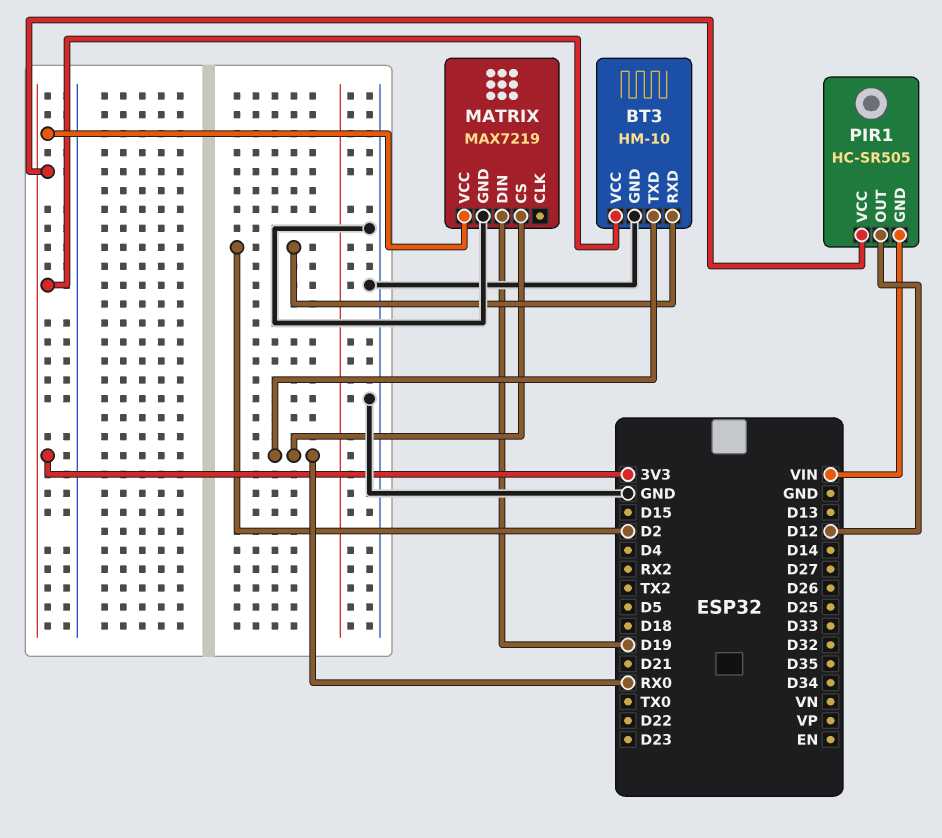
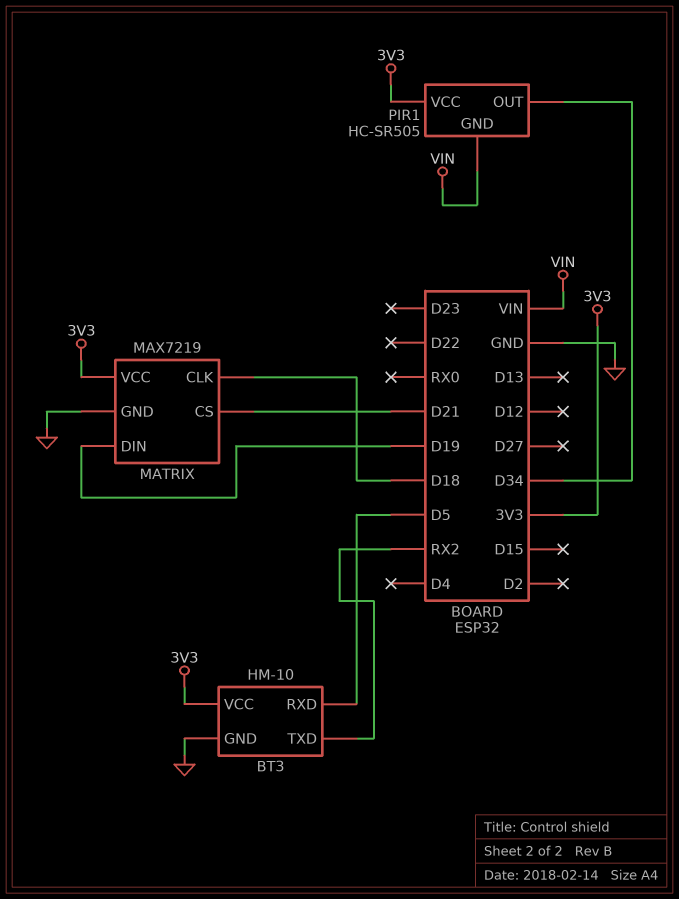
BT3 pin RXD: D2 -> D5
BT3 pin TXD: RX0 -> RX2
MATRIX pin CLK: none -> D18
MATRIX pin CS: RX0 -> D21
PIR1 pin OUT: D12 -> D34

